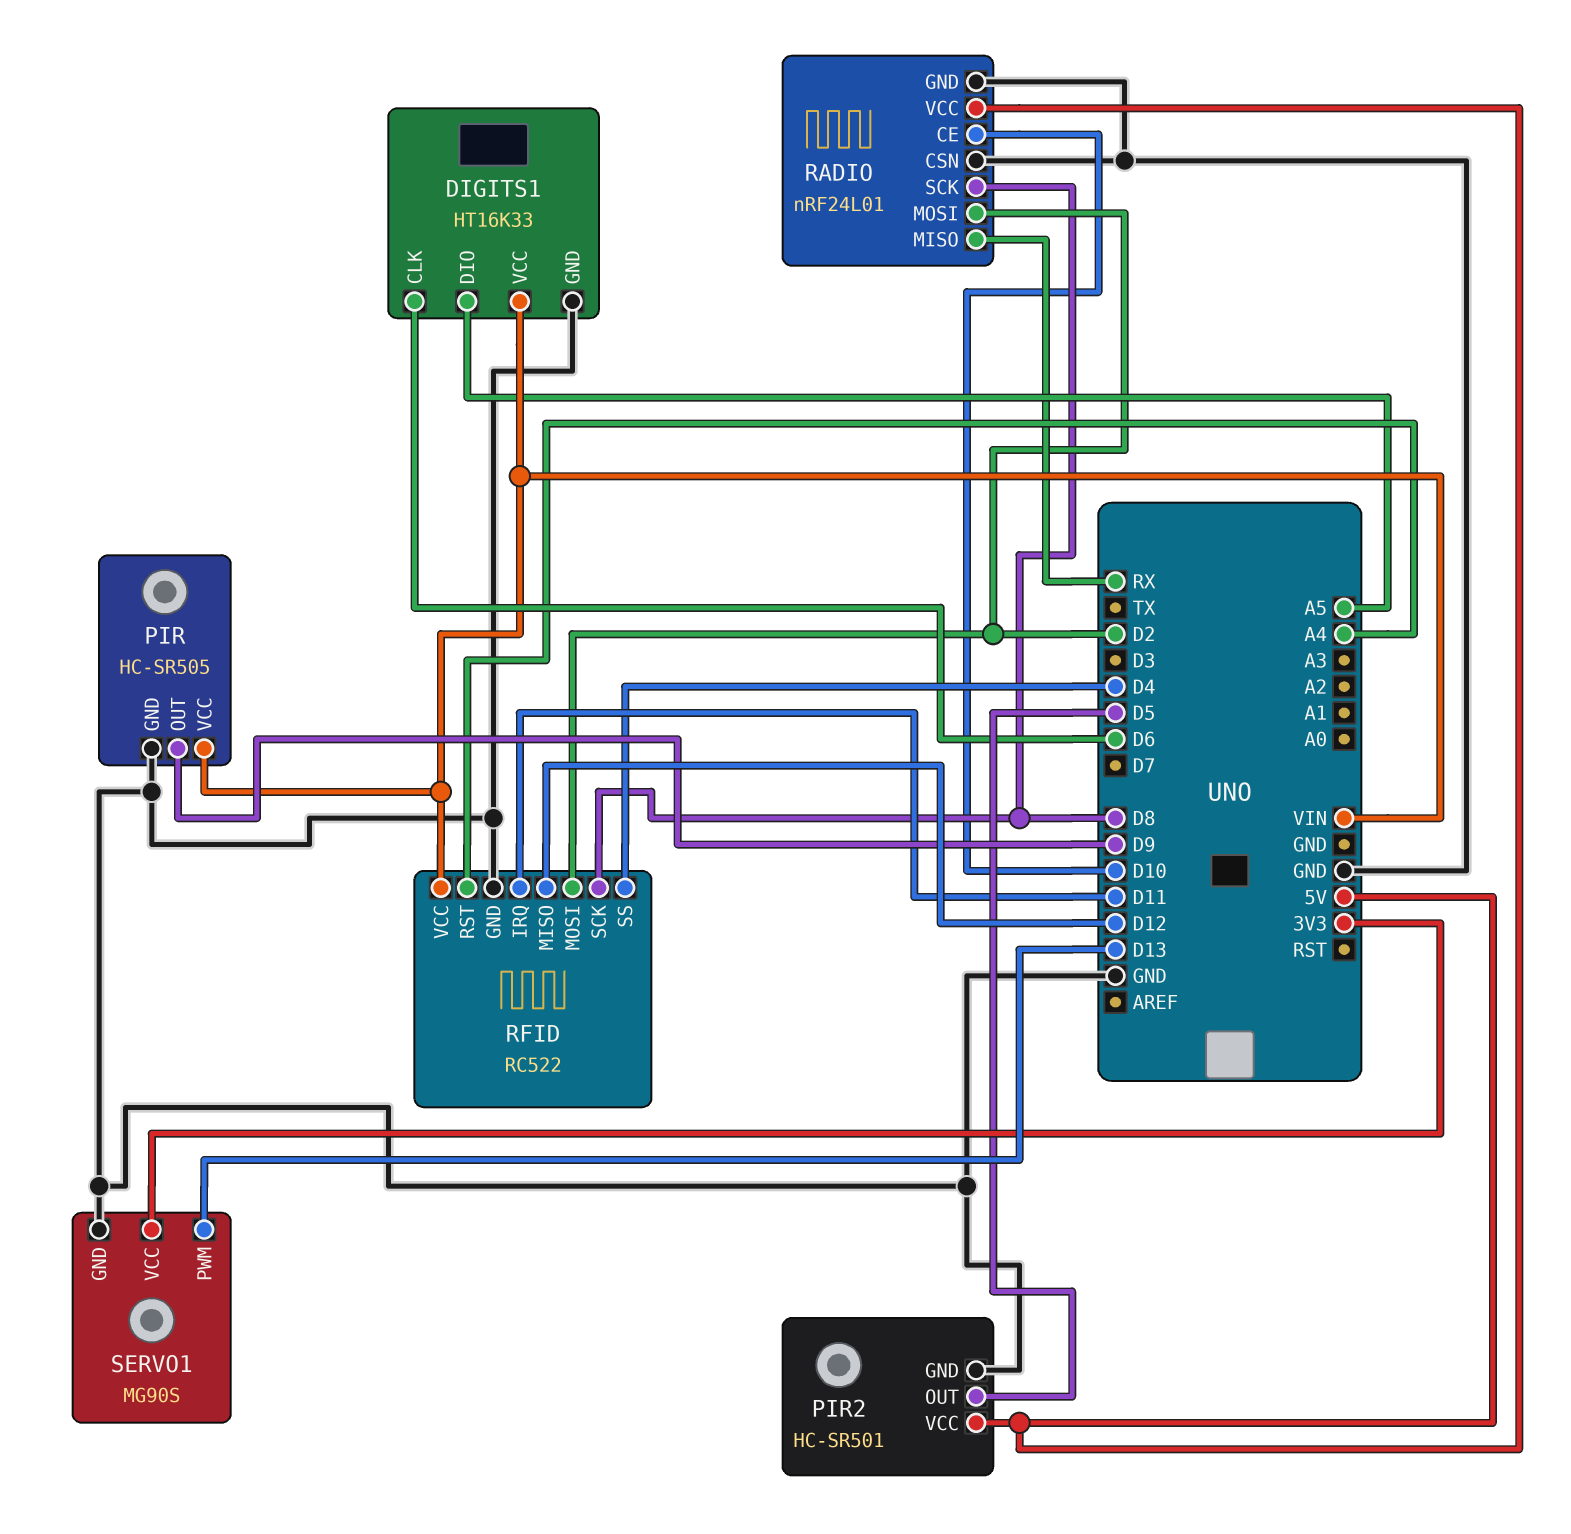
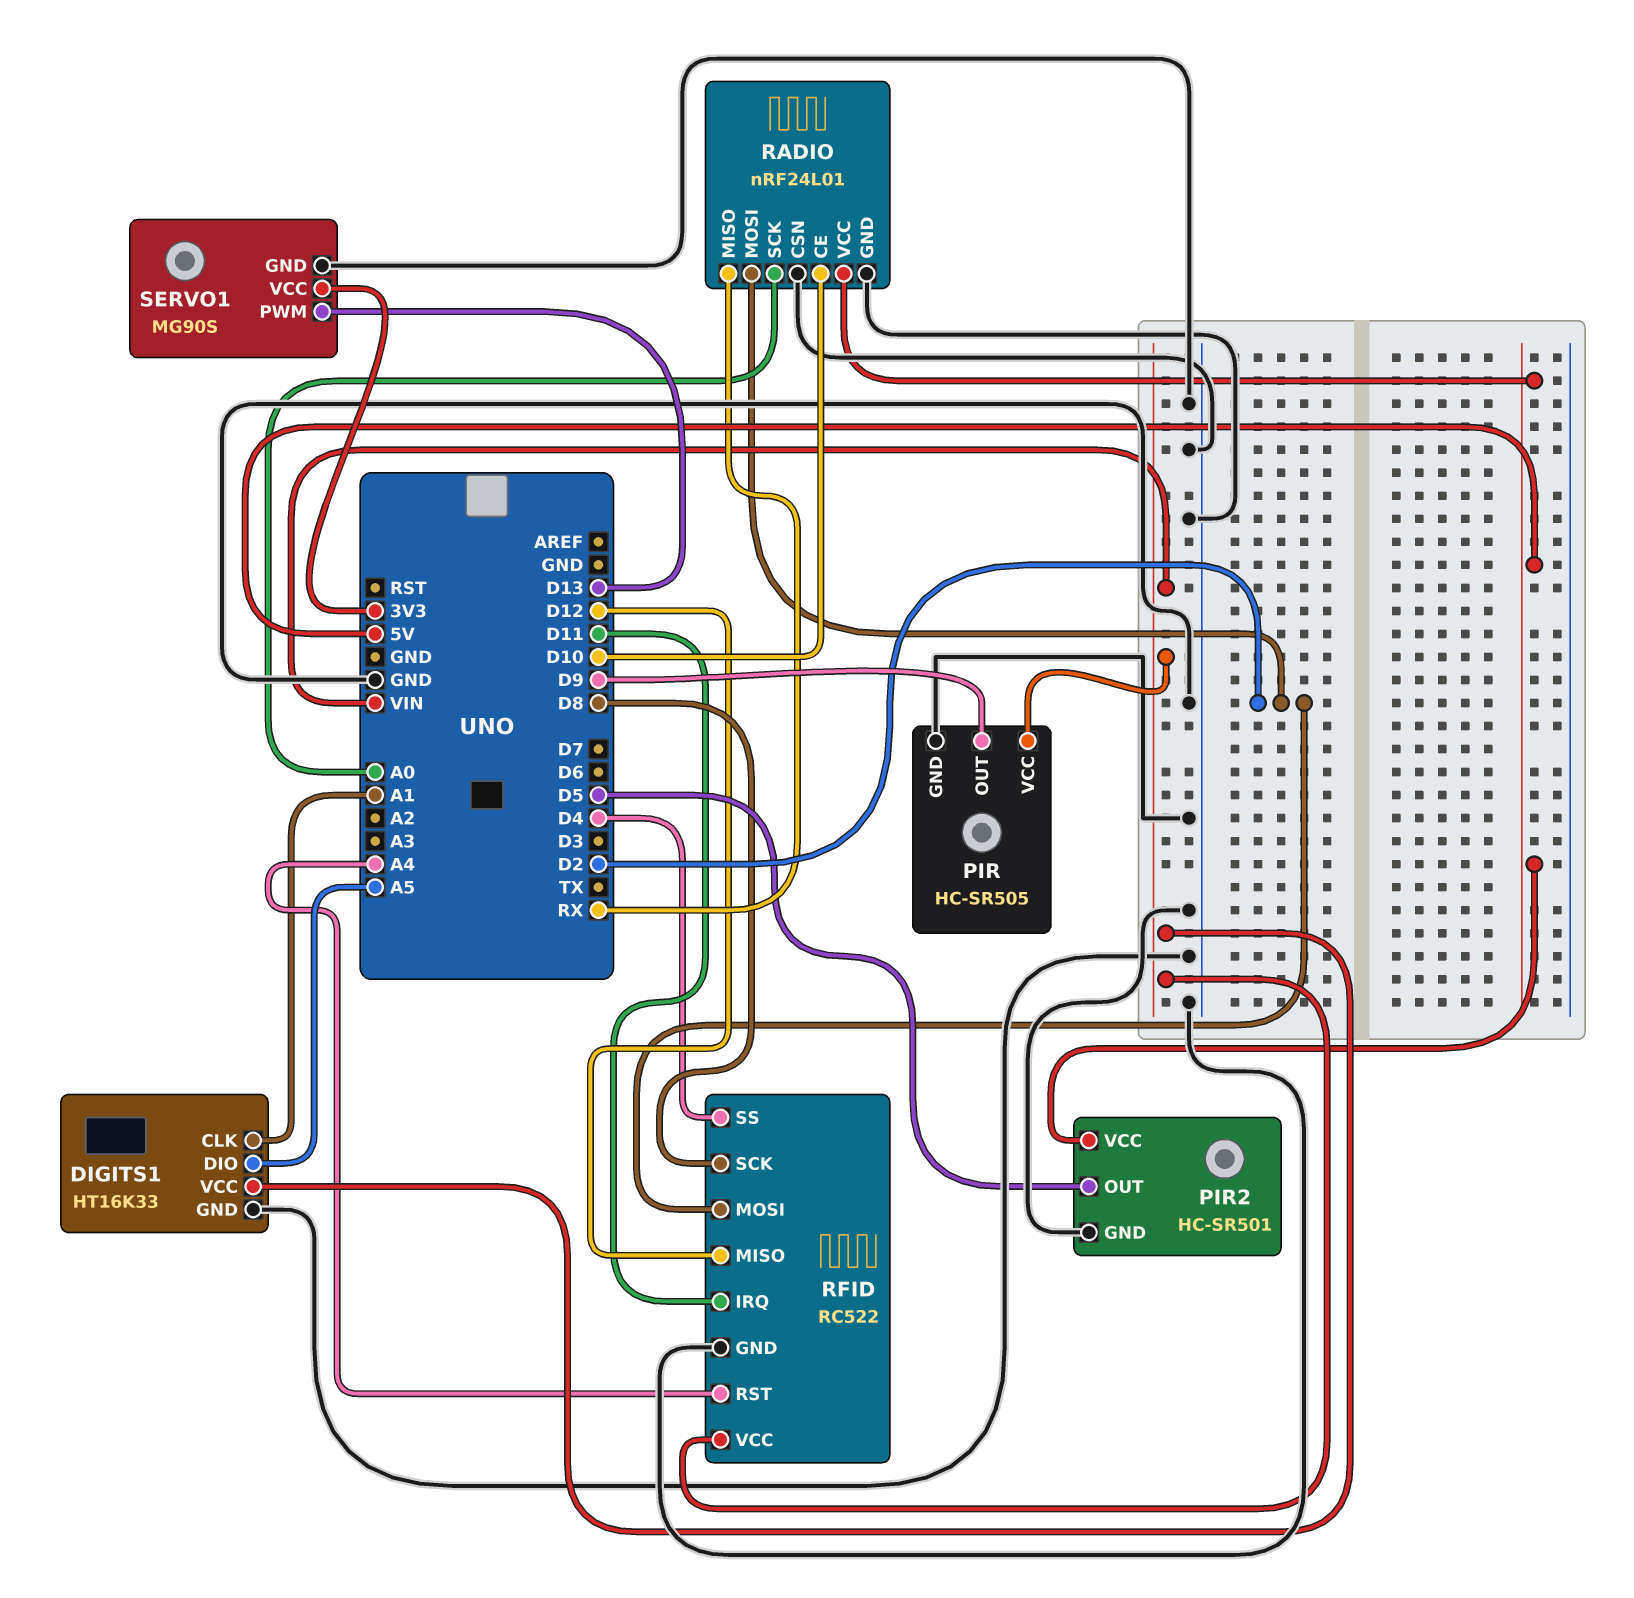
DIGITS1 pin CLK: D6 -> A1
RADIO pin SCK: D8 -> A0

